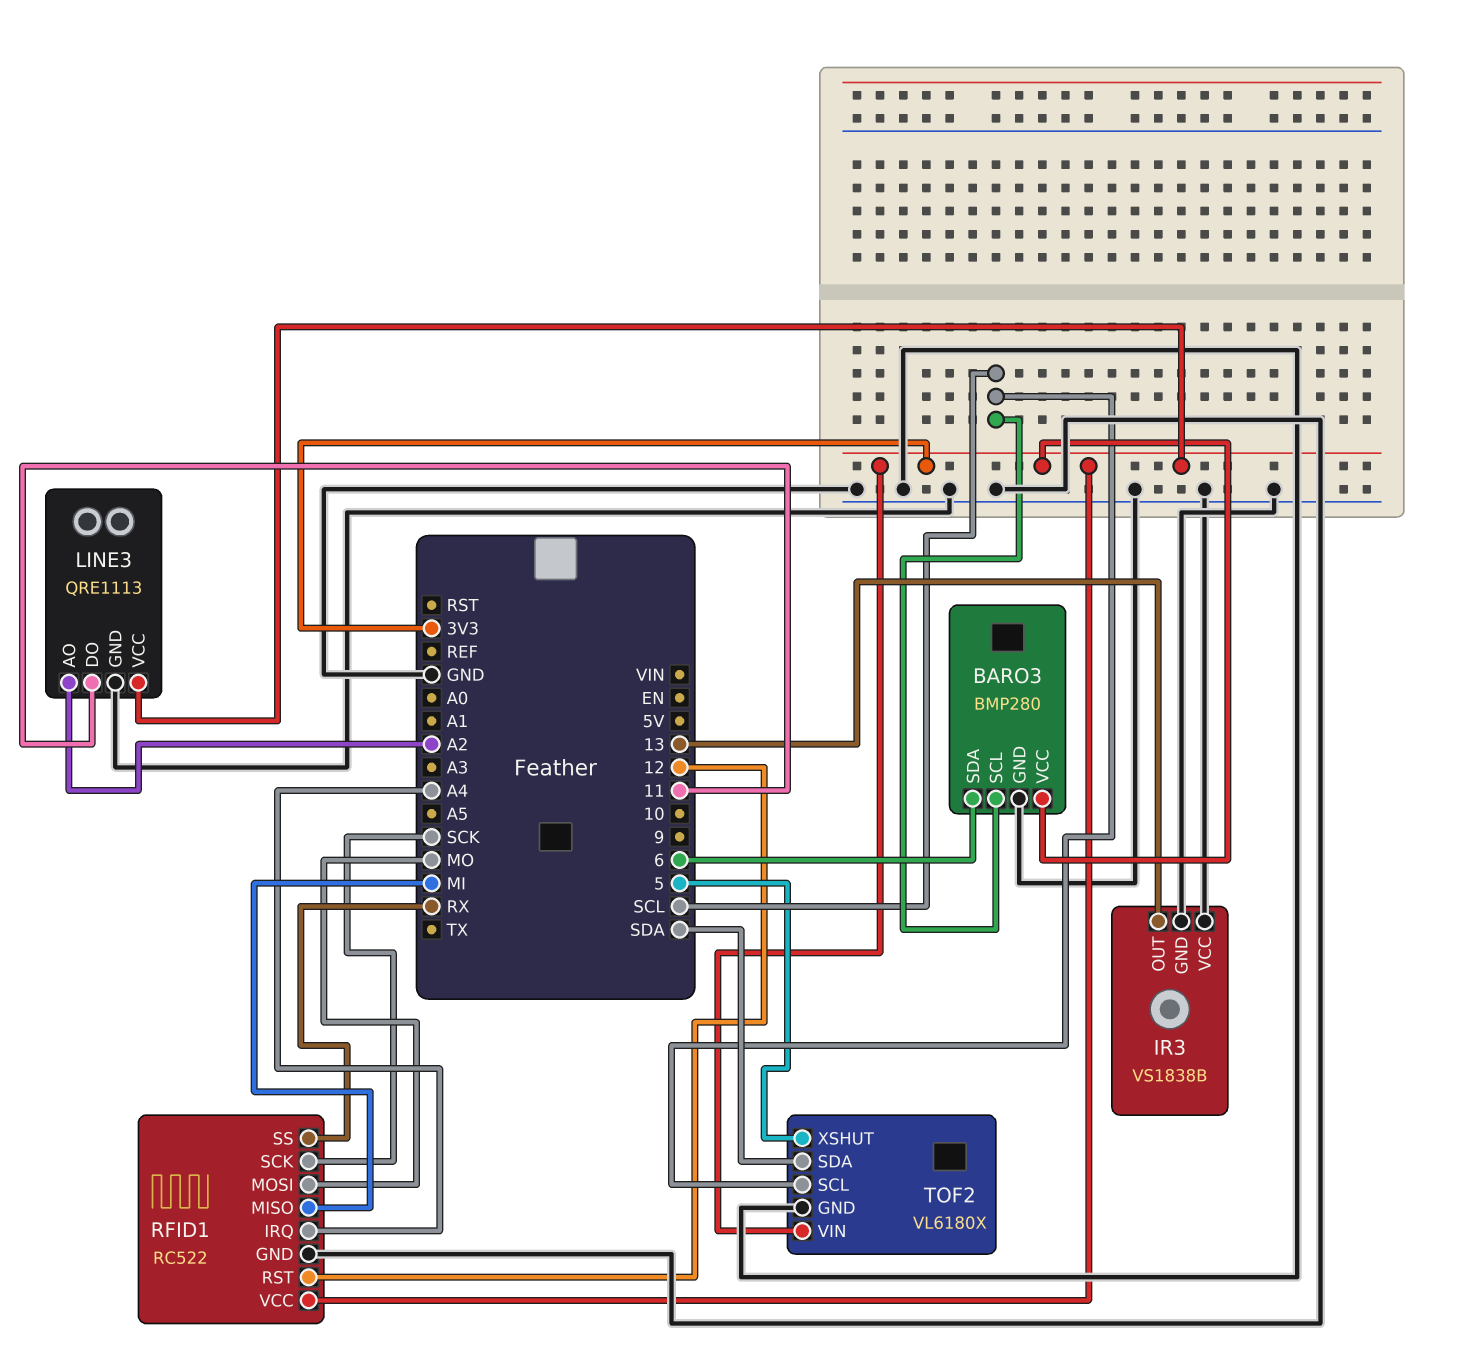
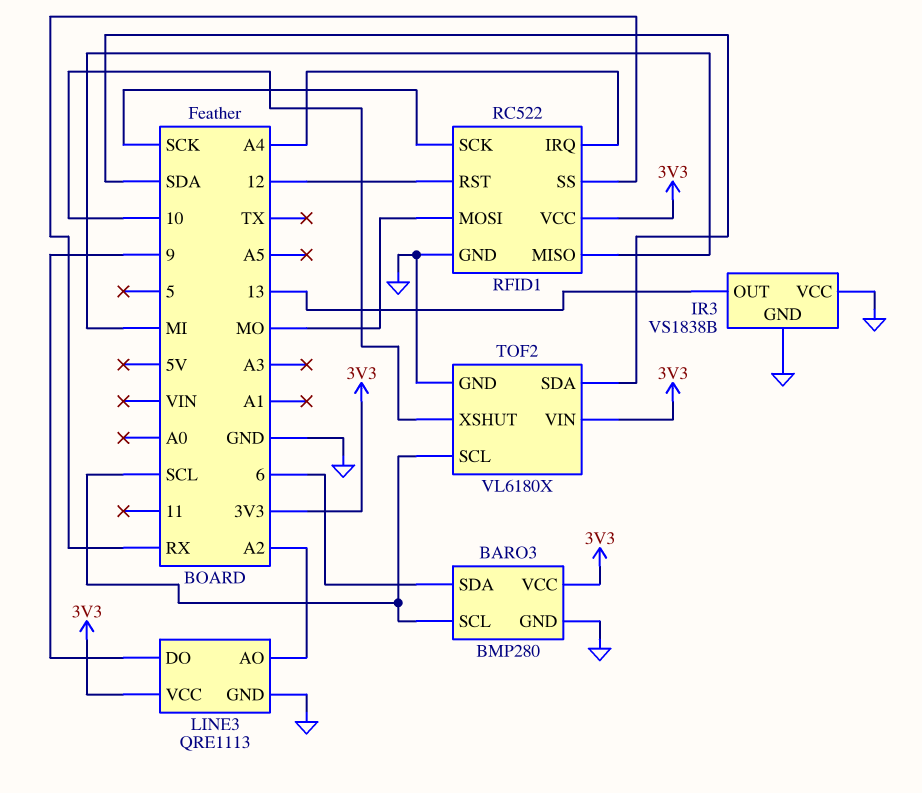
LINE3 pin DO: 11 -> 9
TOF2 pin XSHUT: 5 -> 10

